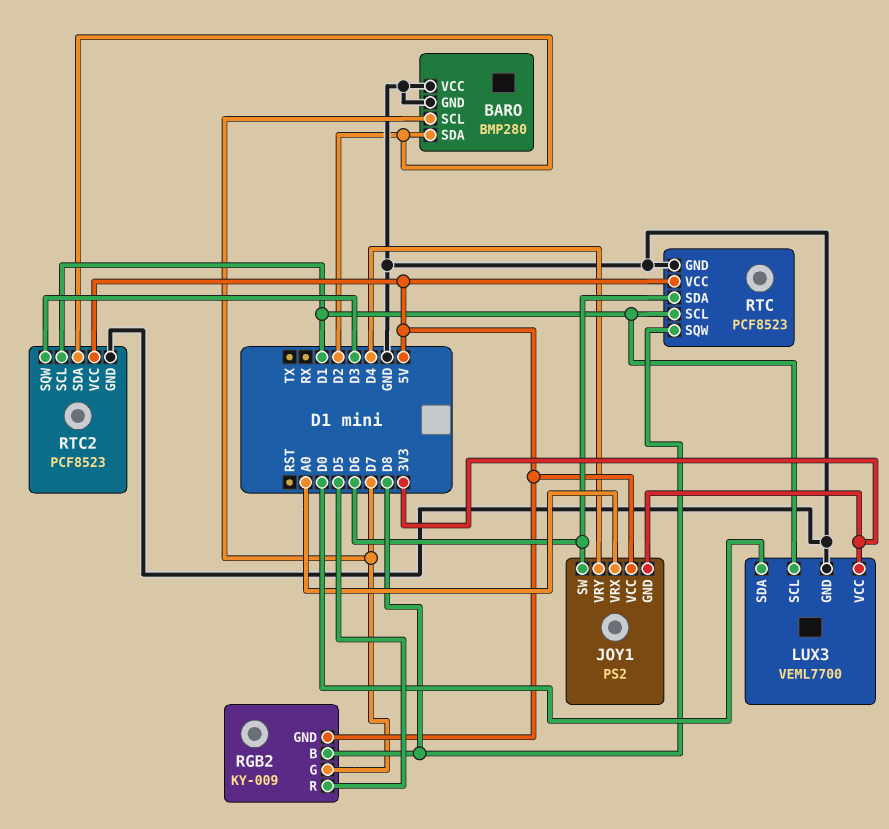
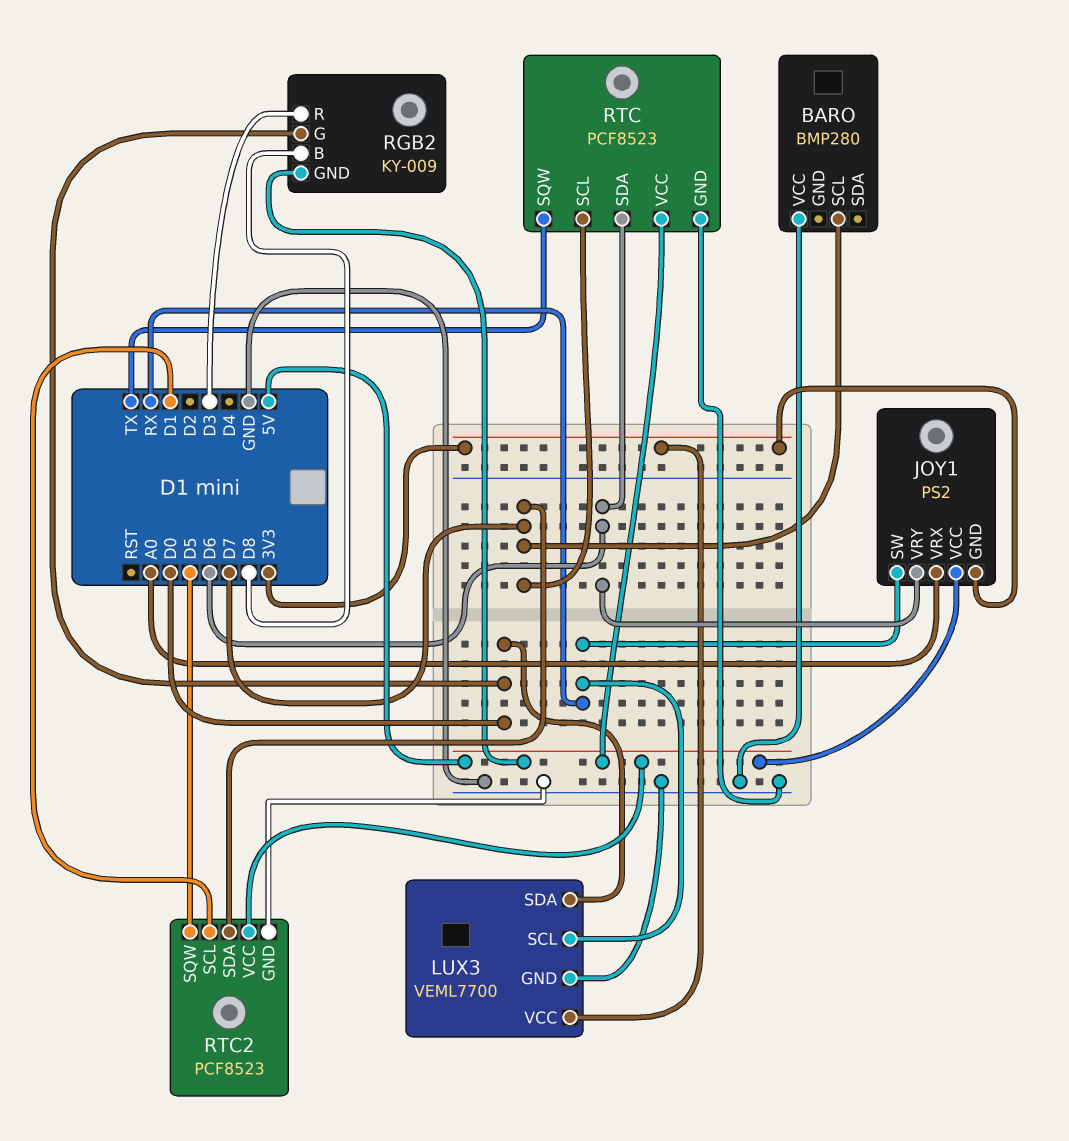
BARO pin GND: GND -> none
BARO pin SDA: D2 -> none
JOY1 pin SW: D6 -> RX
JOY1 pin VRY: D4 -> D6
LUX3 pin SCL: D1 -> RX
RGB2 pin G: D7 -> D0
RGB2 pin R: D5 -> D3
RTC pin SCL: D1 -> D7
RTC pin SQW: D8 -> TX
RTC2 pin SDA: D2 -> D7
RTC2 pin SQW: D3 -> D5

